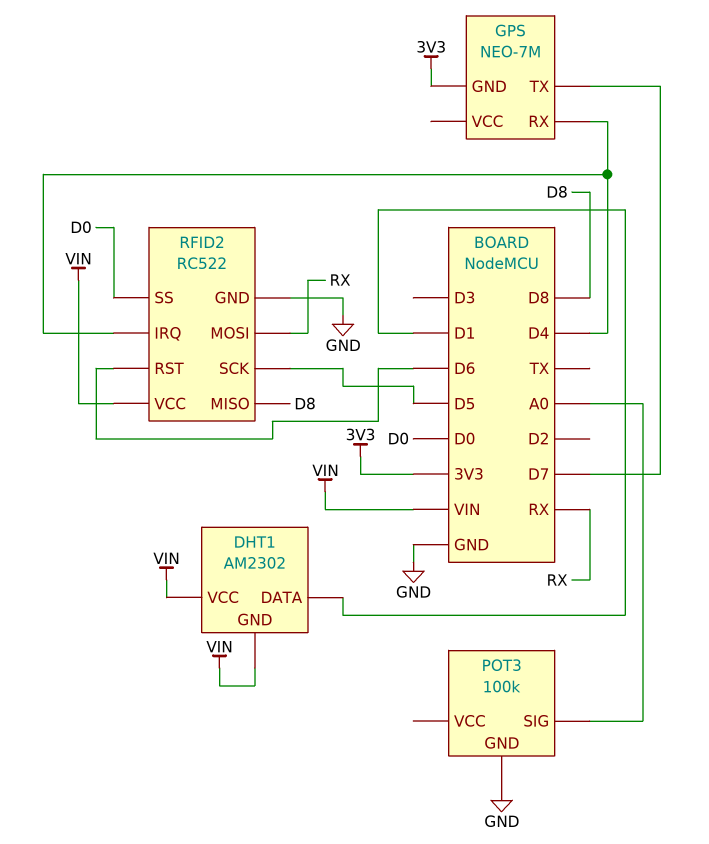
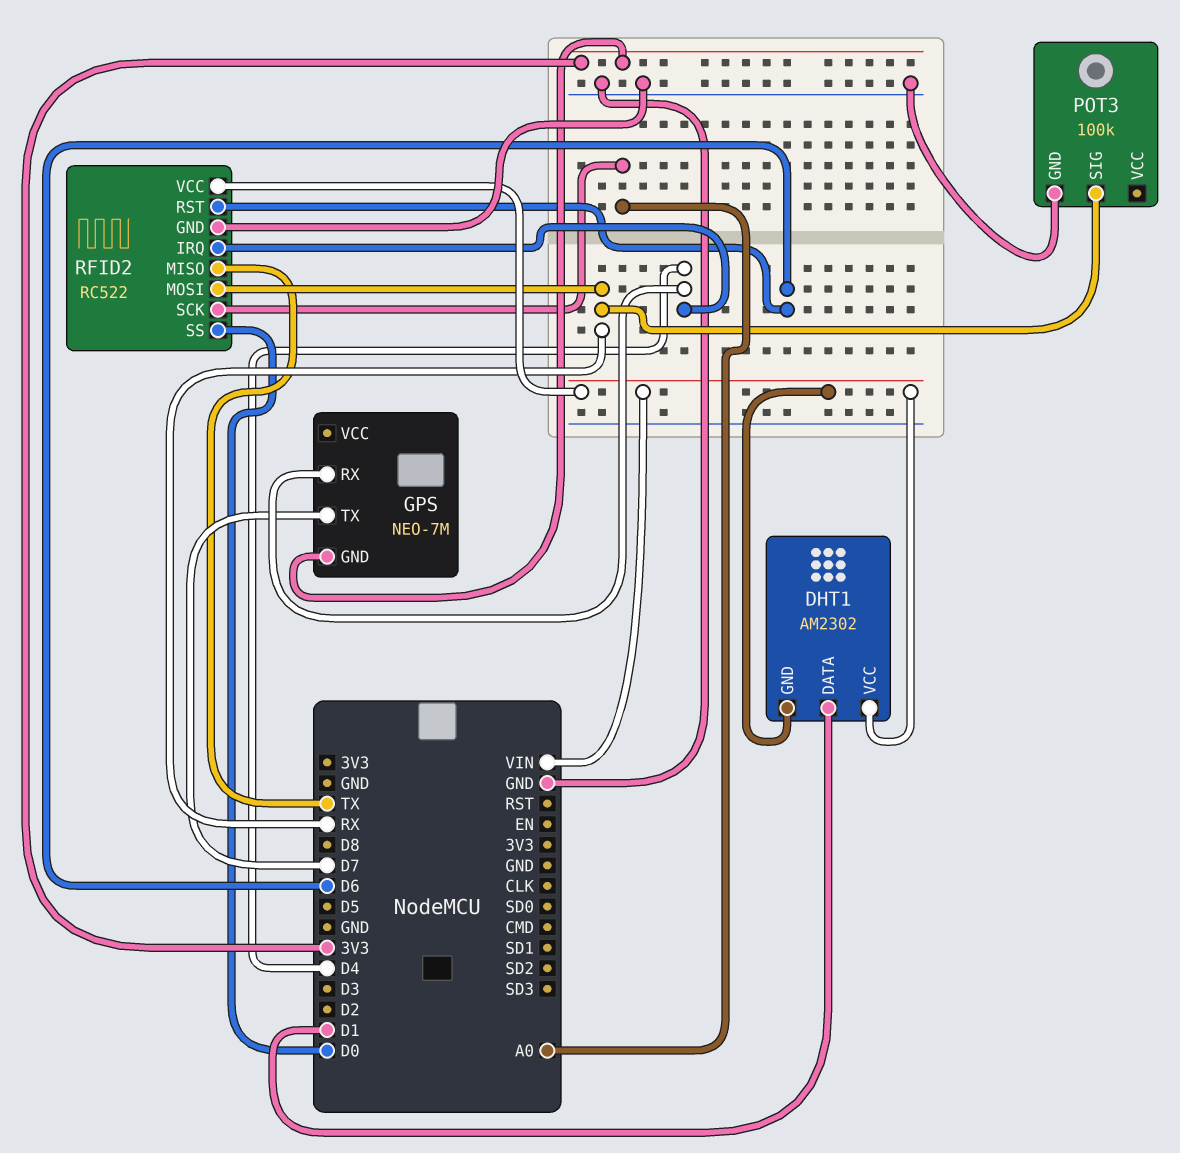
POT3 pin SIG: A0 -> RX
RFID2 pin MISO: D8 -> TX
RFID2 pin SCK: D5 -> A0

